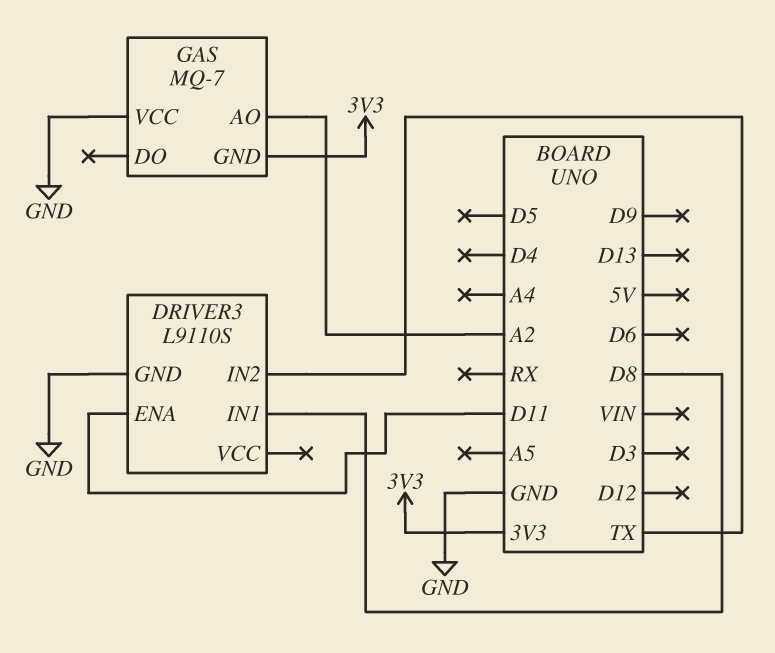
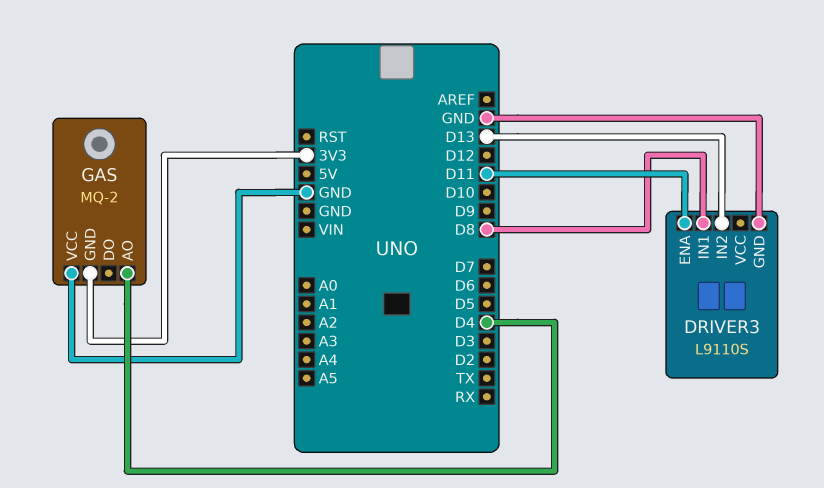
DRIVER3 pin IN2: TX -> D13
GAS: MQ-7 -> MQ-2
GAS pin AO: A2 -> D4

